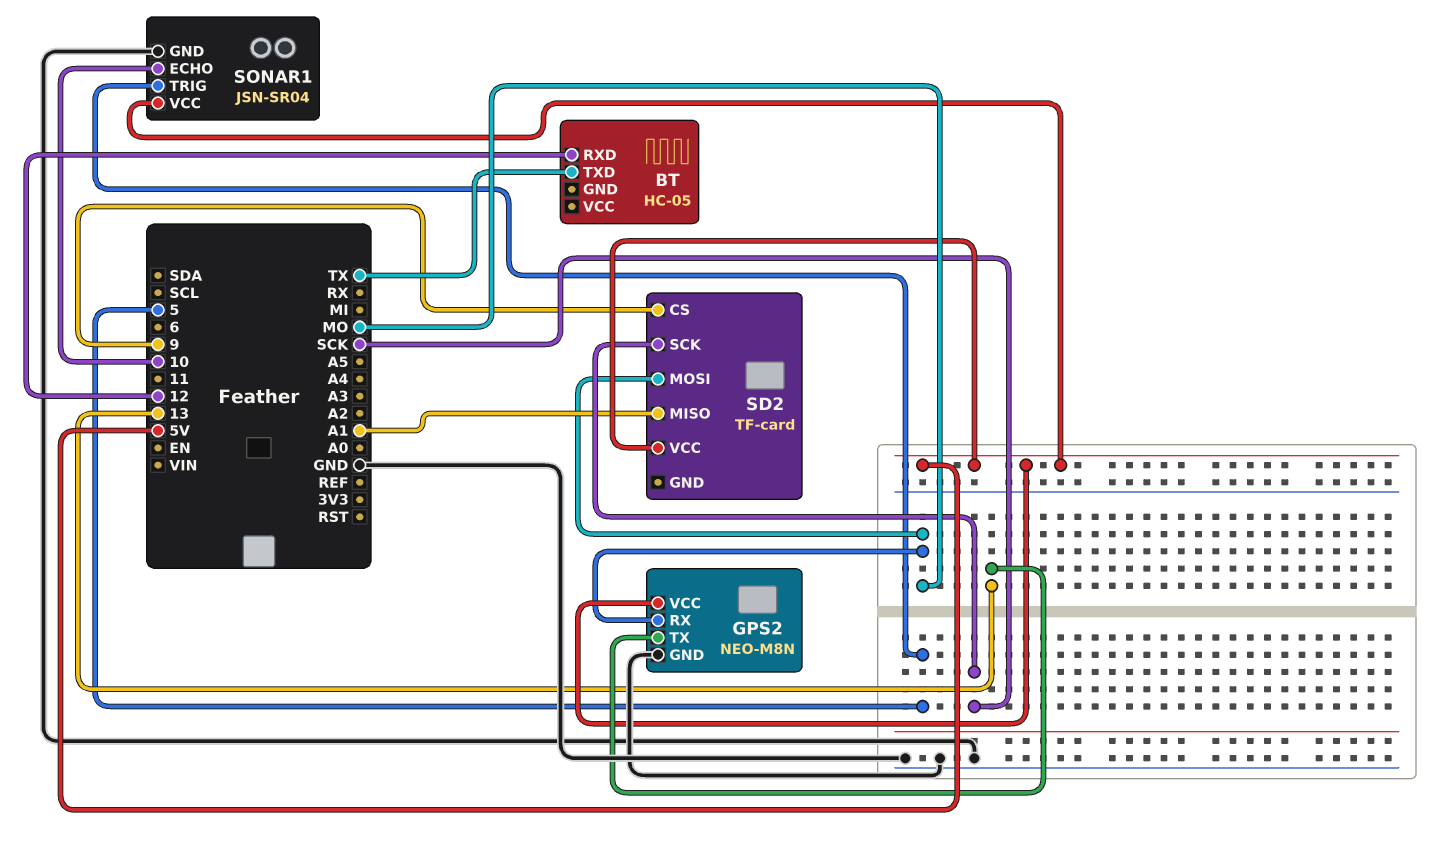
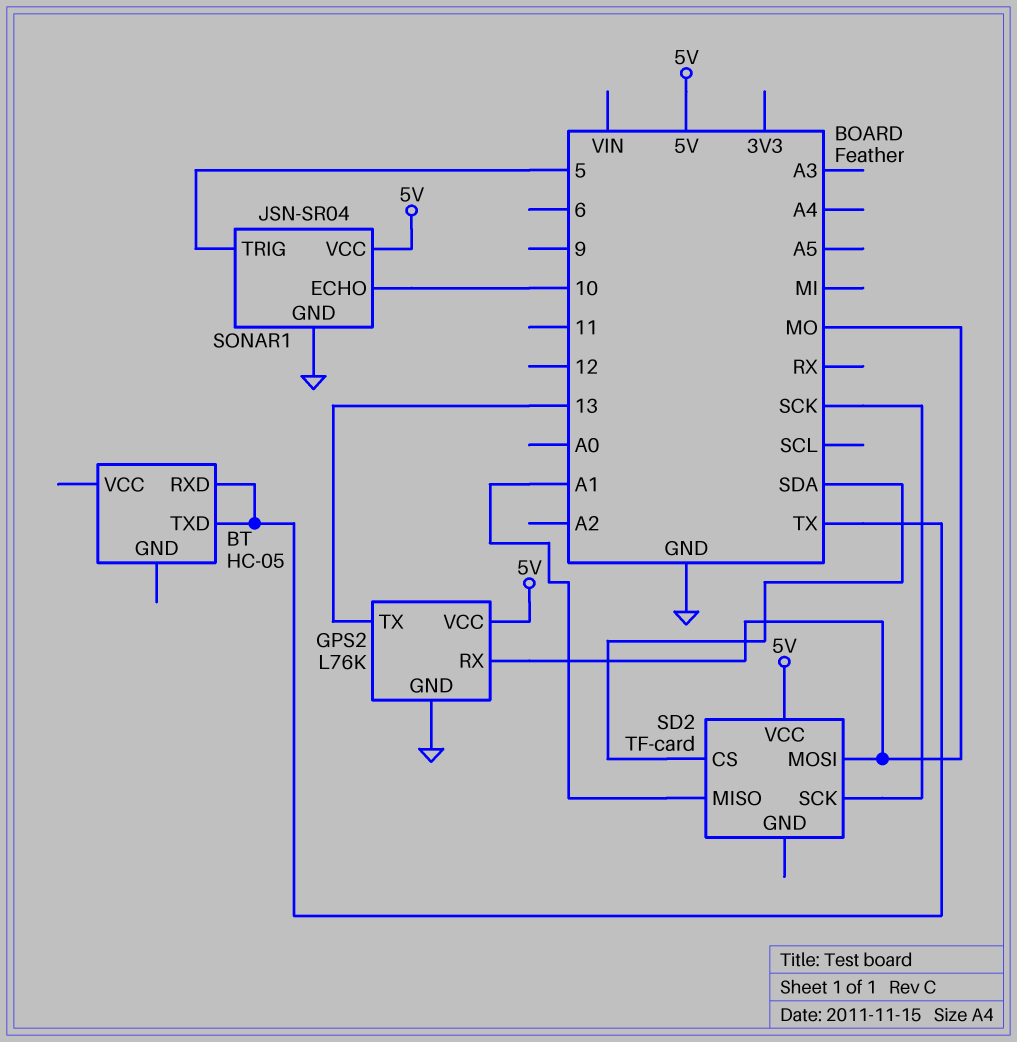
BT pin RXD: 12 -> TX
GPS2: NEO-M8N -> L76K
SD2 pin CS: 9 -> SDA

